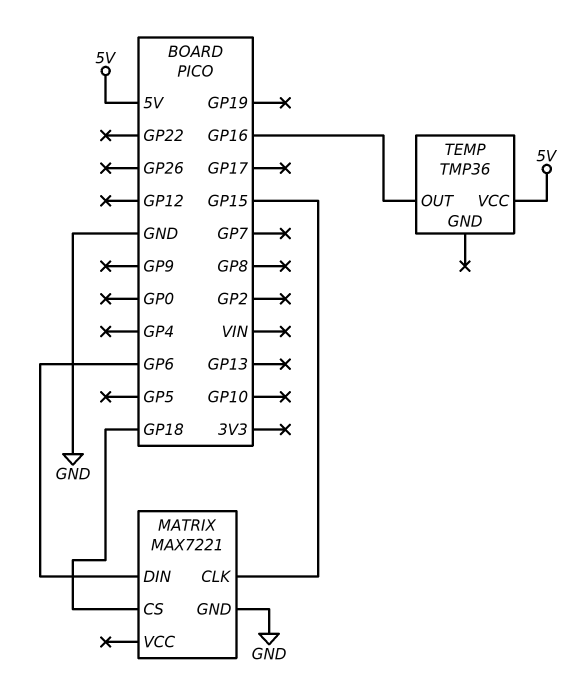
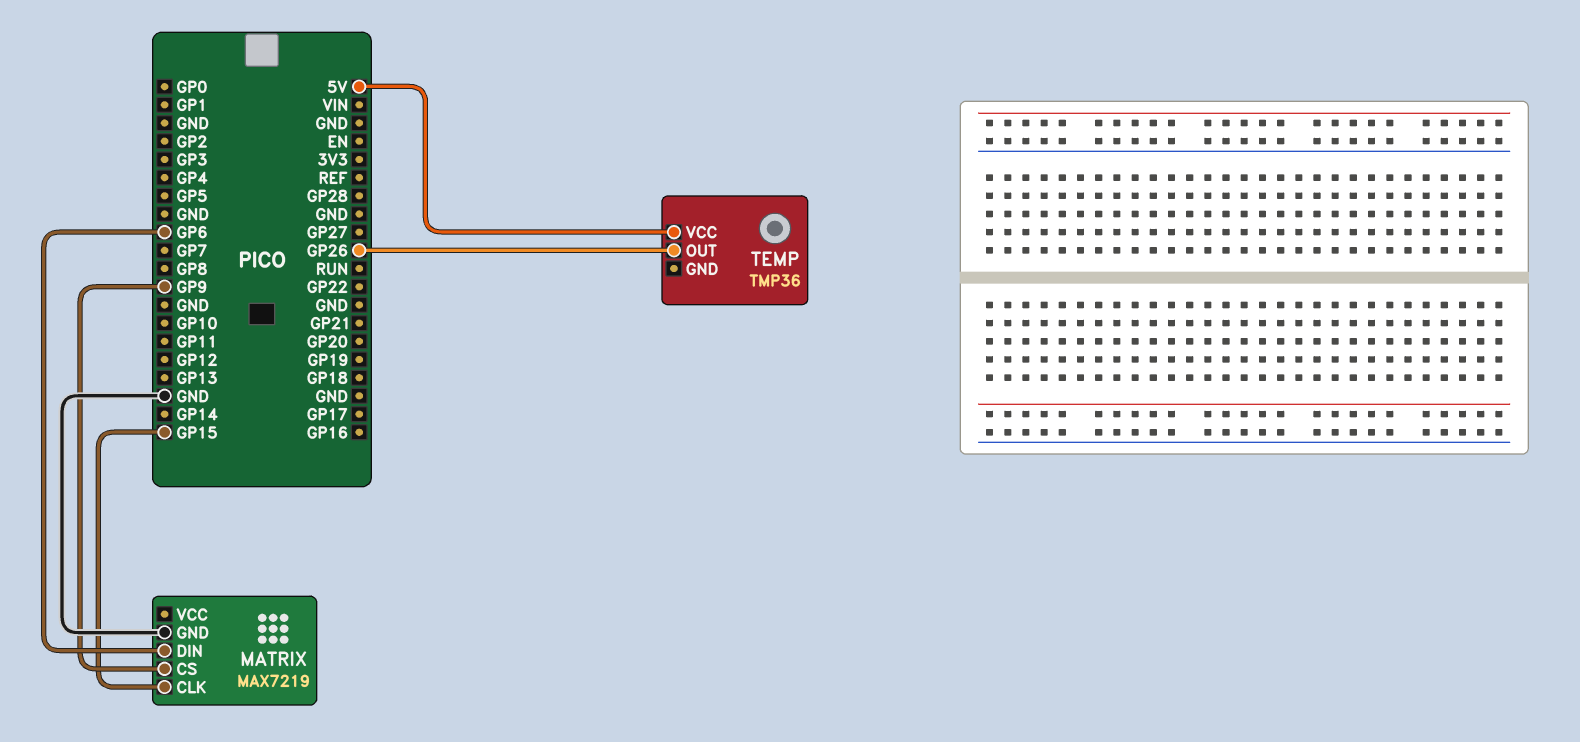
MATRIX: MAX7221 -> MAX7219
MATRIX pin CS: GP18 -> GP9
TEMP pin OUT: GP16 -> GP26

